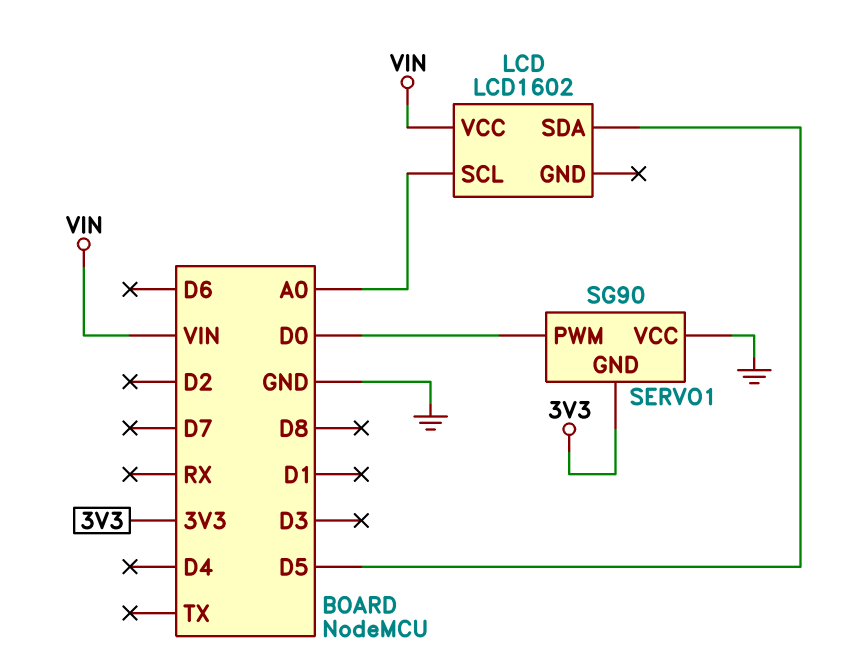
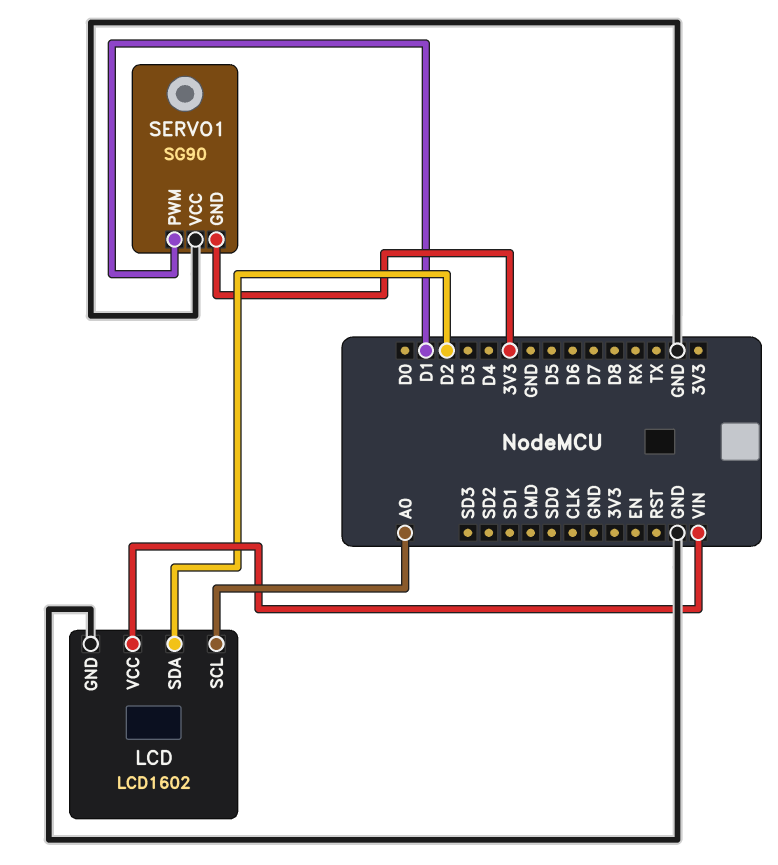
LCD pin GND: none -> GND
LCD pin SDA: D5 -> D2
SERVO1 pin PWM: D0 -> D1

